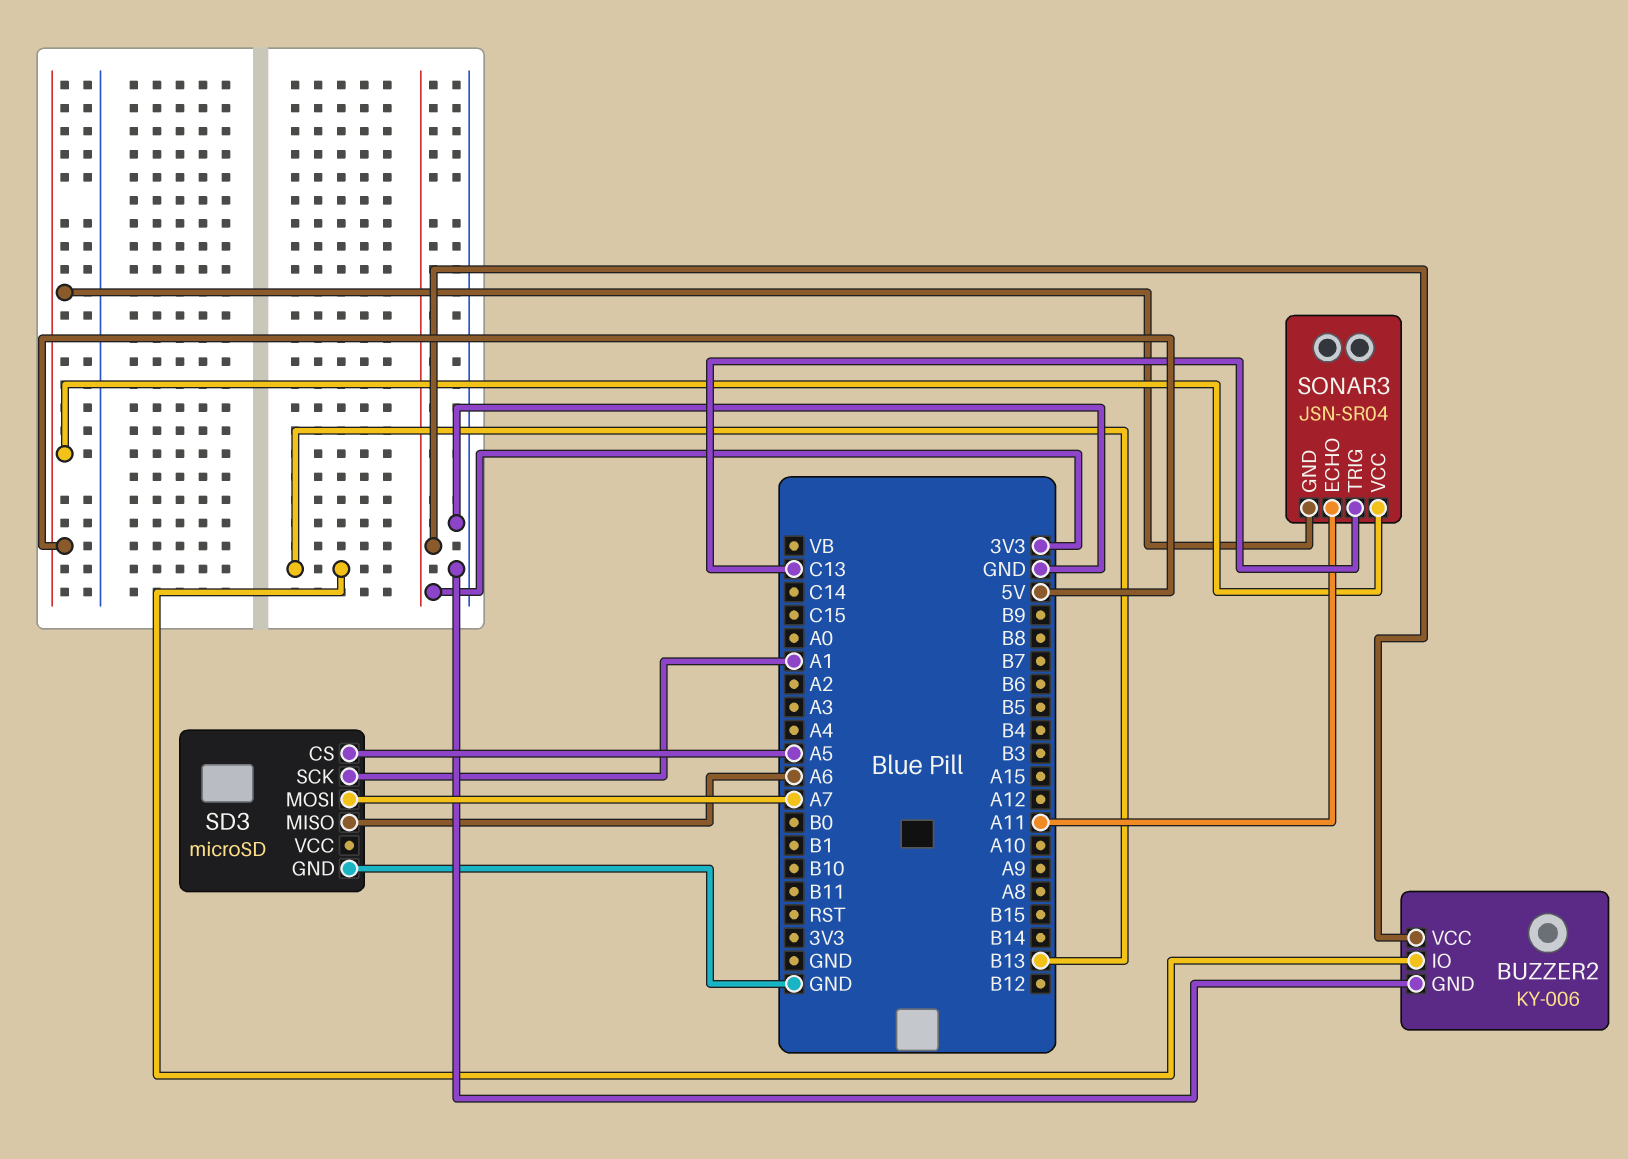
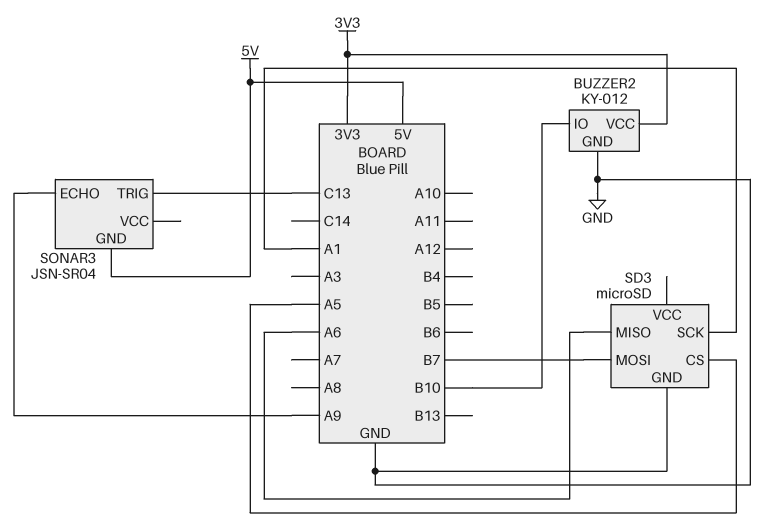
BUZZER2: KY-006 -> KY-012
BUZZER2 pin IO: B13 -> B10
SD3 pin MOSI: A7 -> B7
SONAR3 pin ECHO: A11 -> A9
SONAR3 pin VCC: 5V -> none

